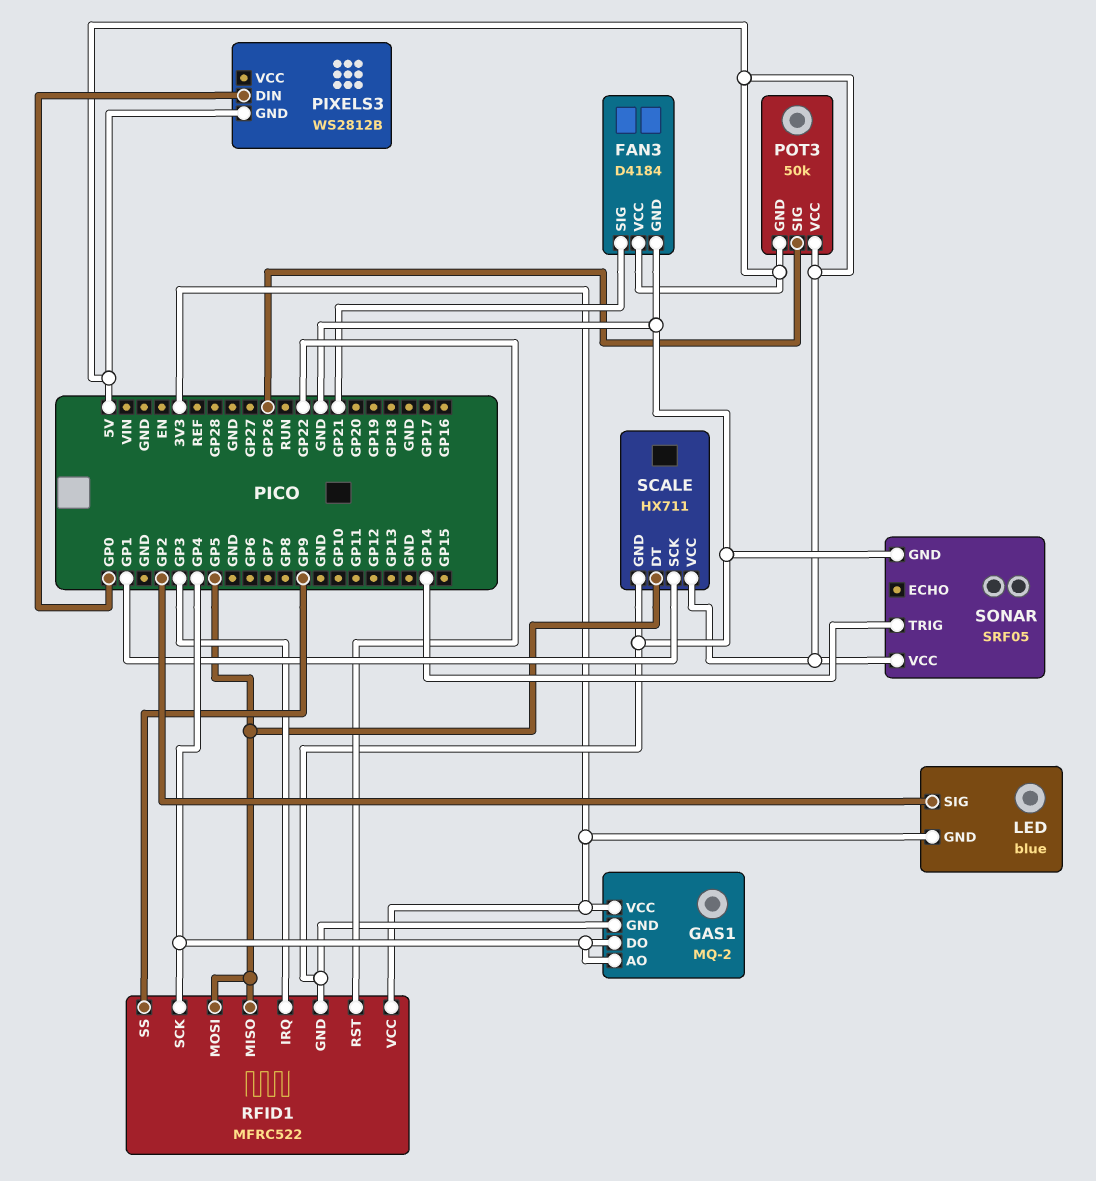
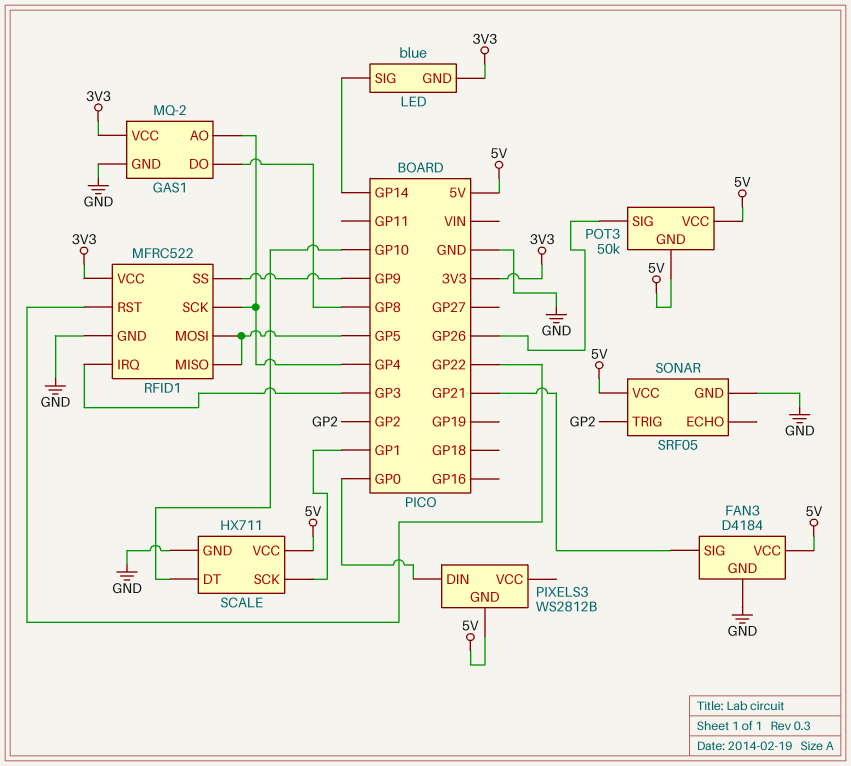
GAS1 pin DO: GP4 -> GP8
LED pin SIG: GP2 -> GP14
SCALE pin DT: GP5 -> GP10
SONAR pin TRIG: GP14 -> GP2

